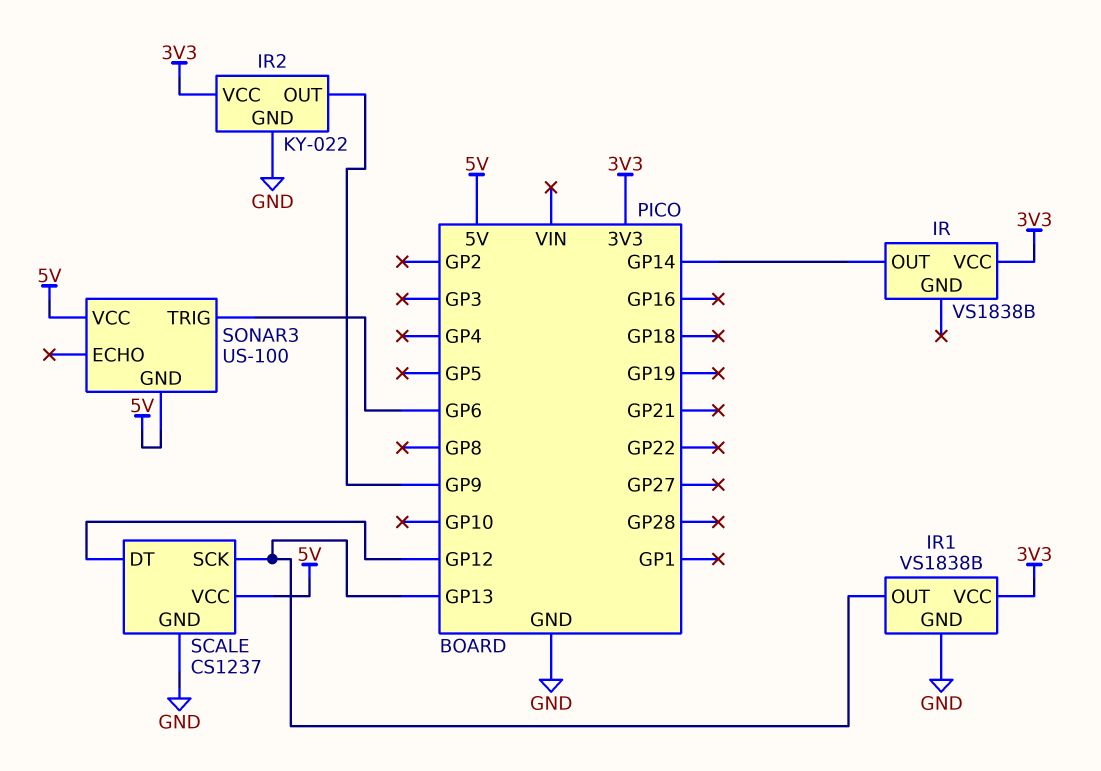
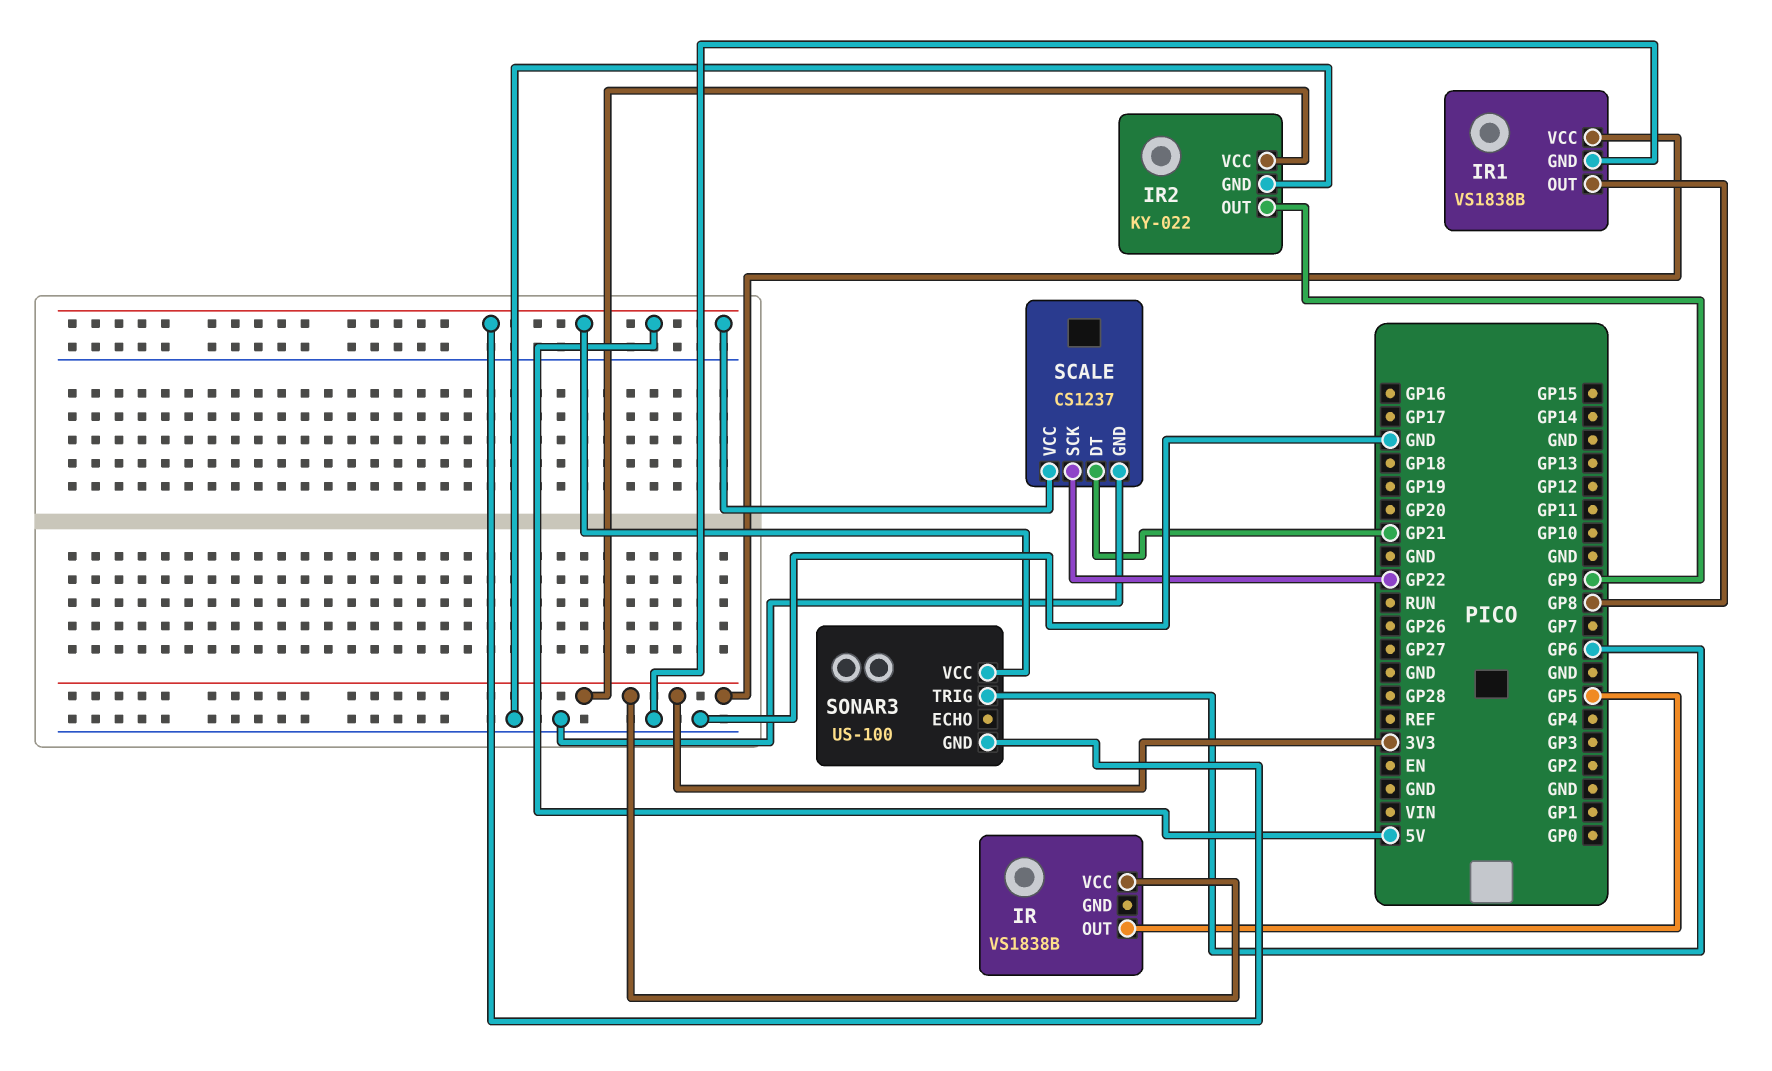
IR pin OUT: GP14 -> GP5
IR1 pin OUT: GP13 -> GP8
SCALE pin DT: GP12 -> GP21
SCALE pin SCK: GP13 -> GP22

